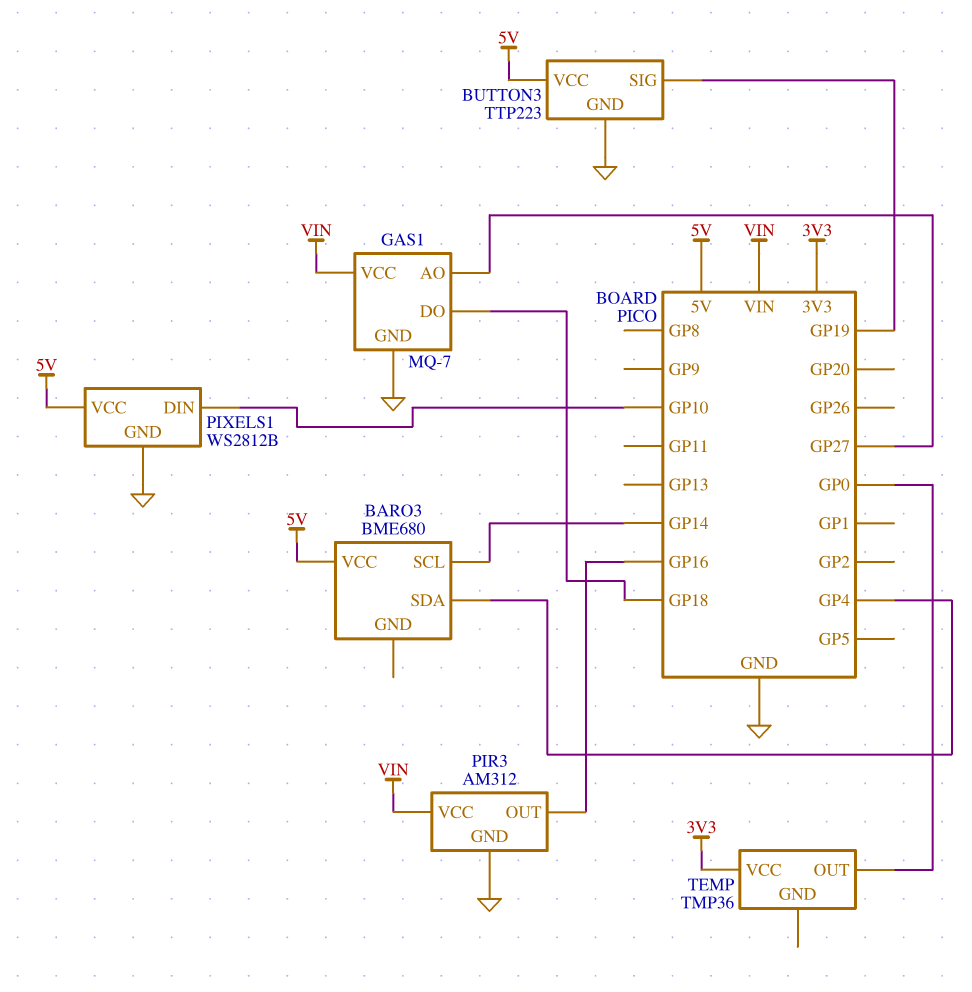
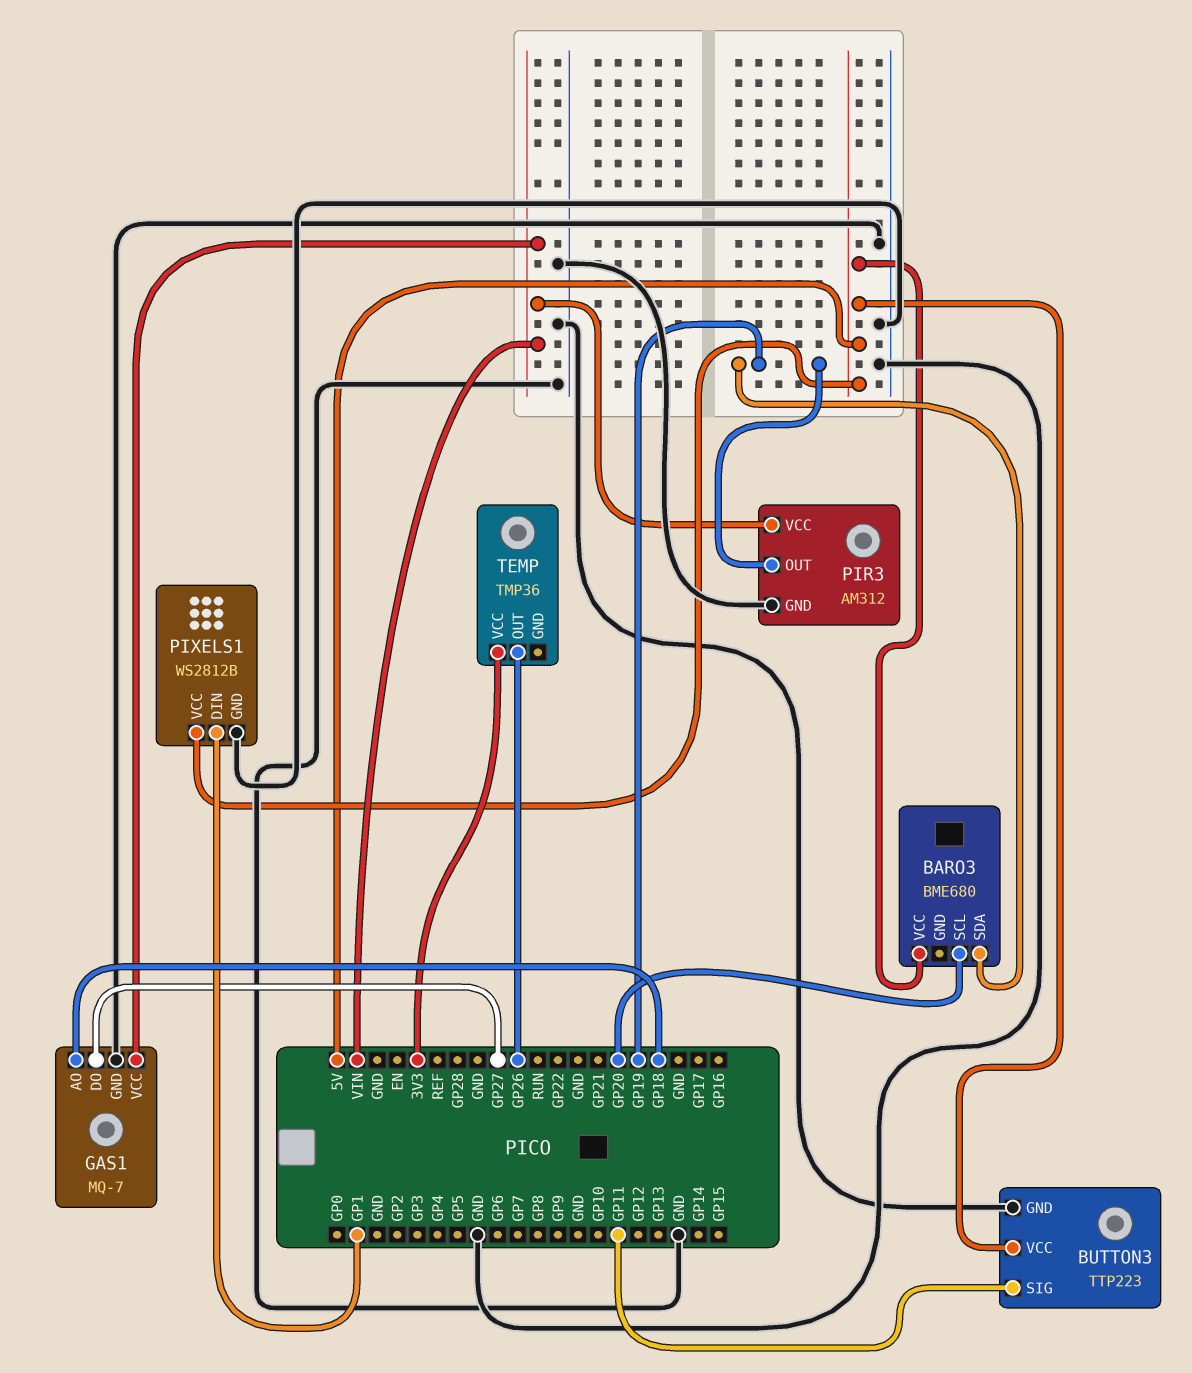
BARO3 pin SCL: GP14 -> GP20
BARO3 pin SDA: GP4 -> GP19
BUTTON3 pin SIG: GP19 -> GP11
GAS1 pin AO: GP27 -> GP18
GAS1 pin DO: GP18 -> GP27
PIR3 pin OUT: GP16 -> GP19
PIXELS1 pin DIN: GP10 -> GP1
TEMP pin OUT: GP0 -> GP26

